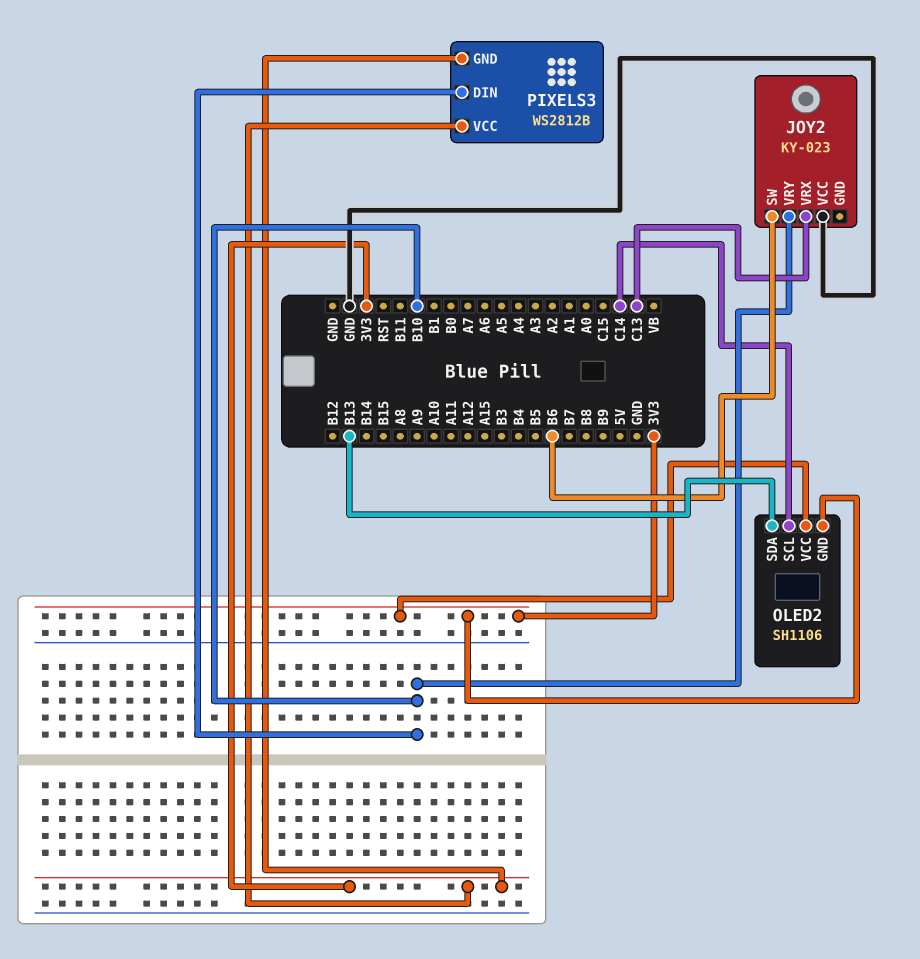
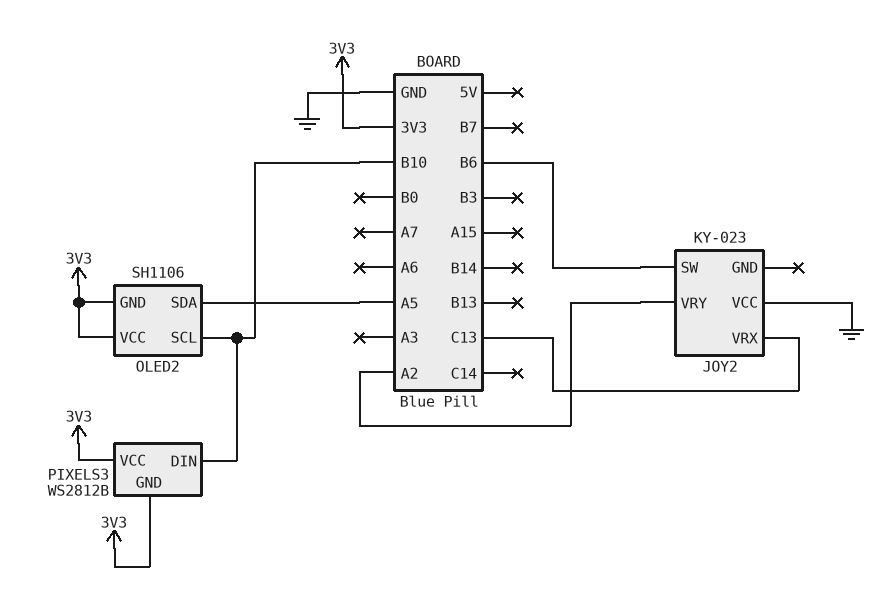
JOY2 pin VRY: B10 -> A2
OLED2 pin SCL: C14 -> B10
OLED2 pin SDA: B13 -> A5

